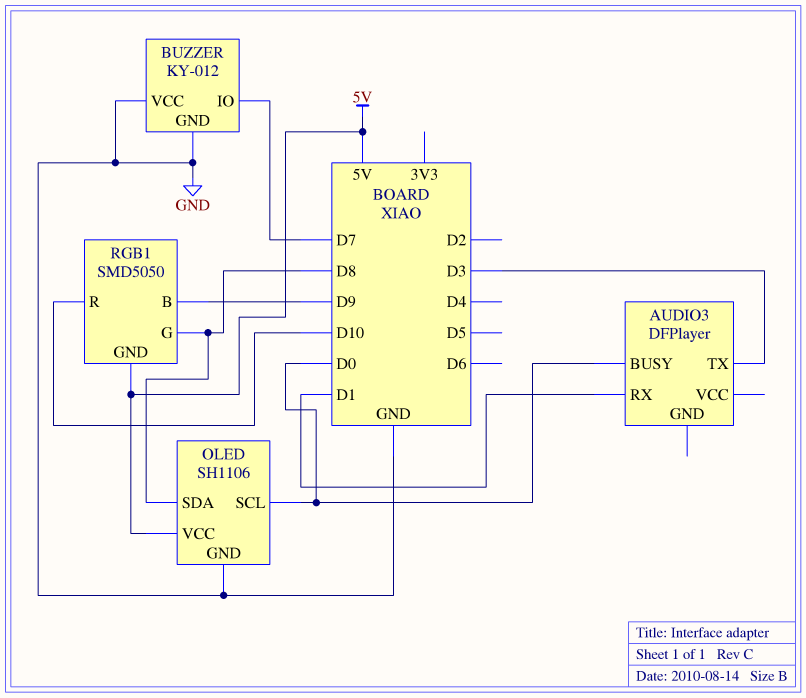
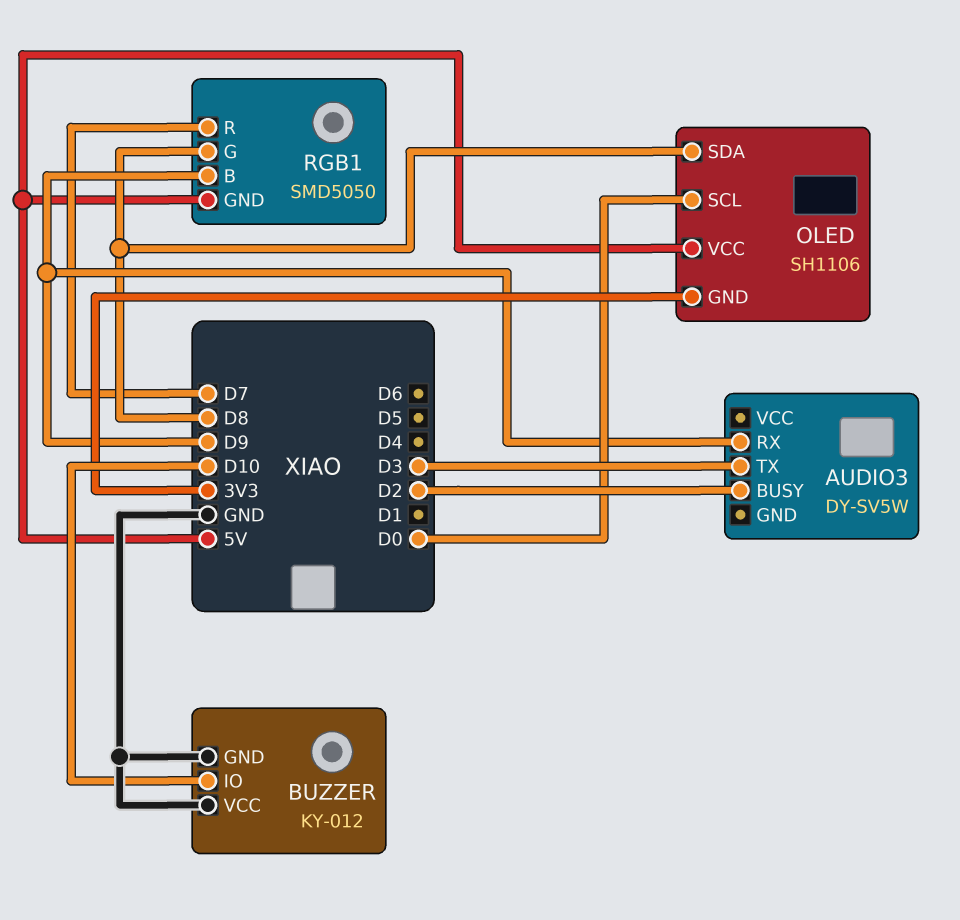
AUDIO3: DFPlayer -> DY-SV5W
AUDIO3 pin BUSY: D0 -> D2
AUDIO3 pin RX: D1 -> D9
BUZZER pin IO: D7 -> D10
OLED pin GND: GND -> 3V3
RGB1 pin R: D10 -> D7

